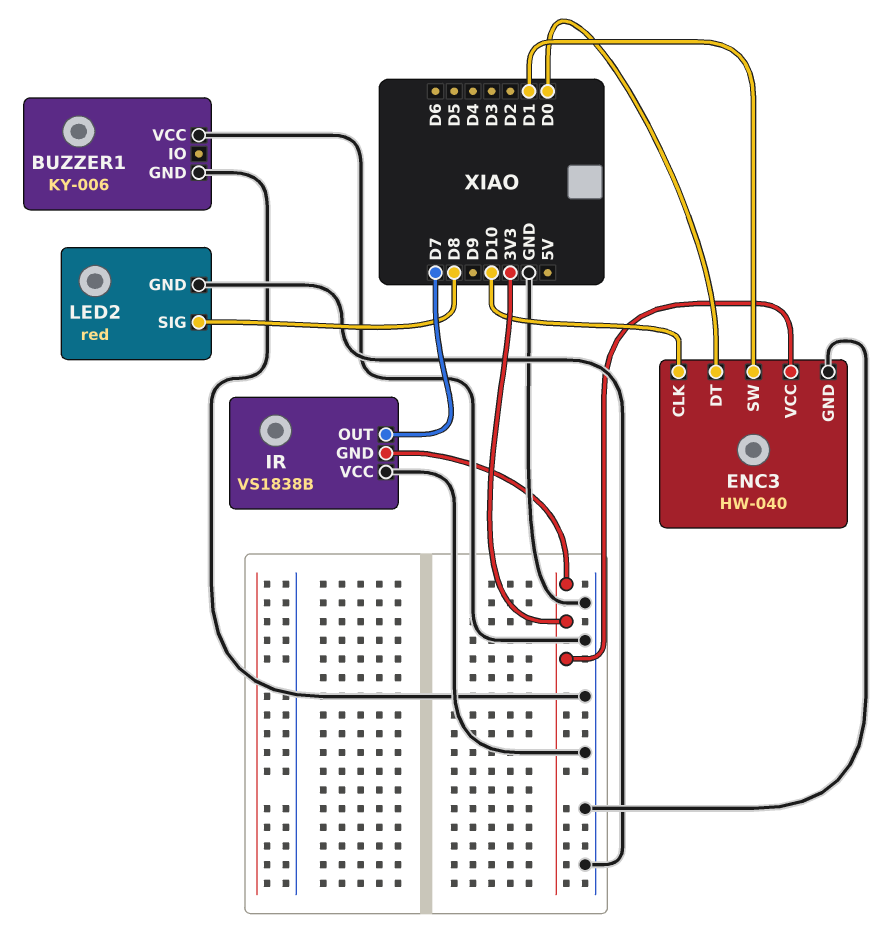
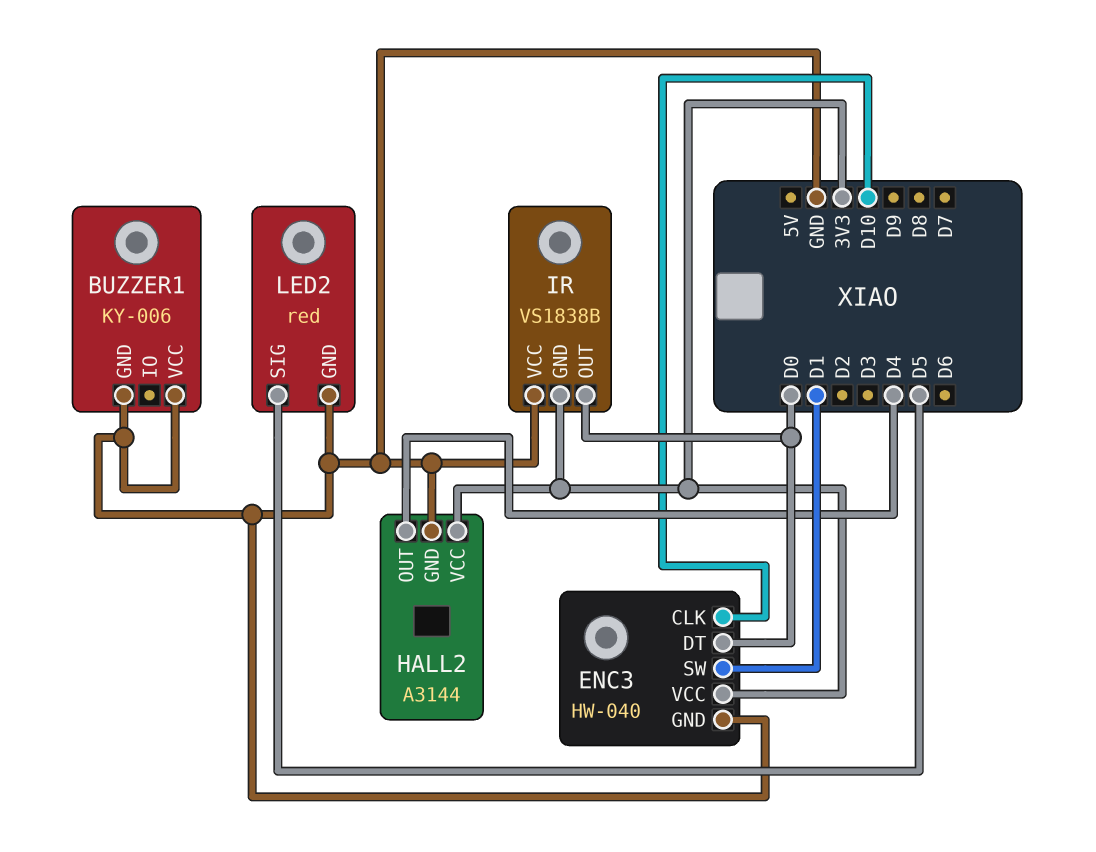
HALL2: none -> A3144
HALL2 pin GND: none -> GND
HALL2 pin OUT: none -> D4
HALL2 pin VCC: none -> 3V3
IR pin OUT: D7 -> D0
LED2 pin SIG: D8 -> D5

